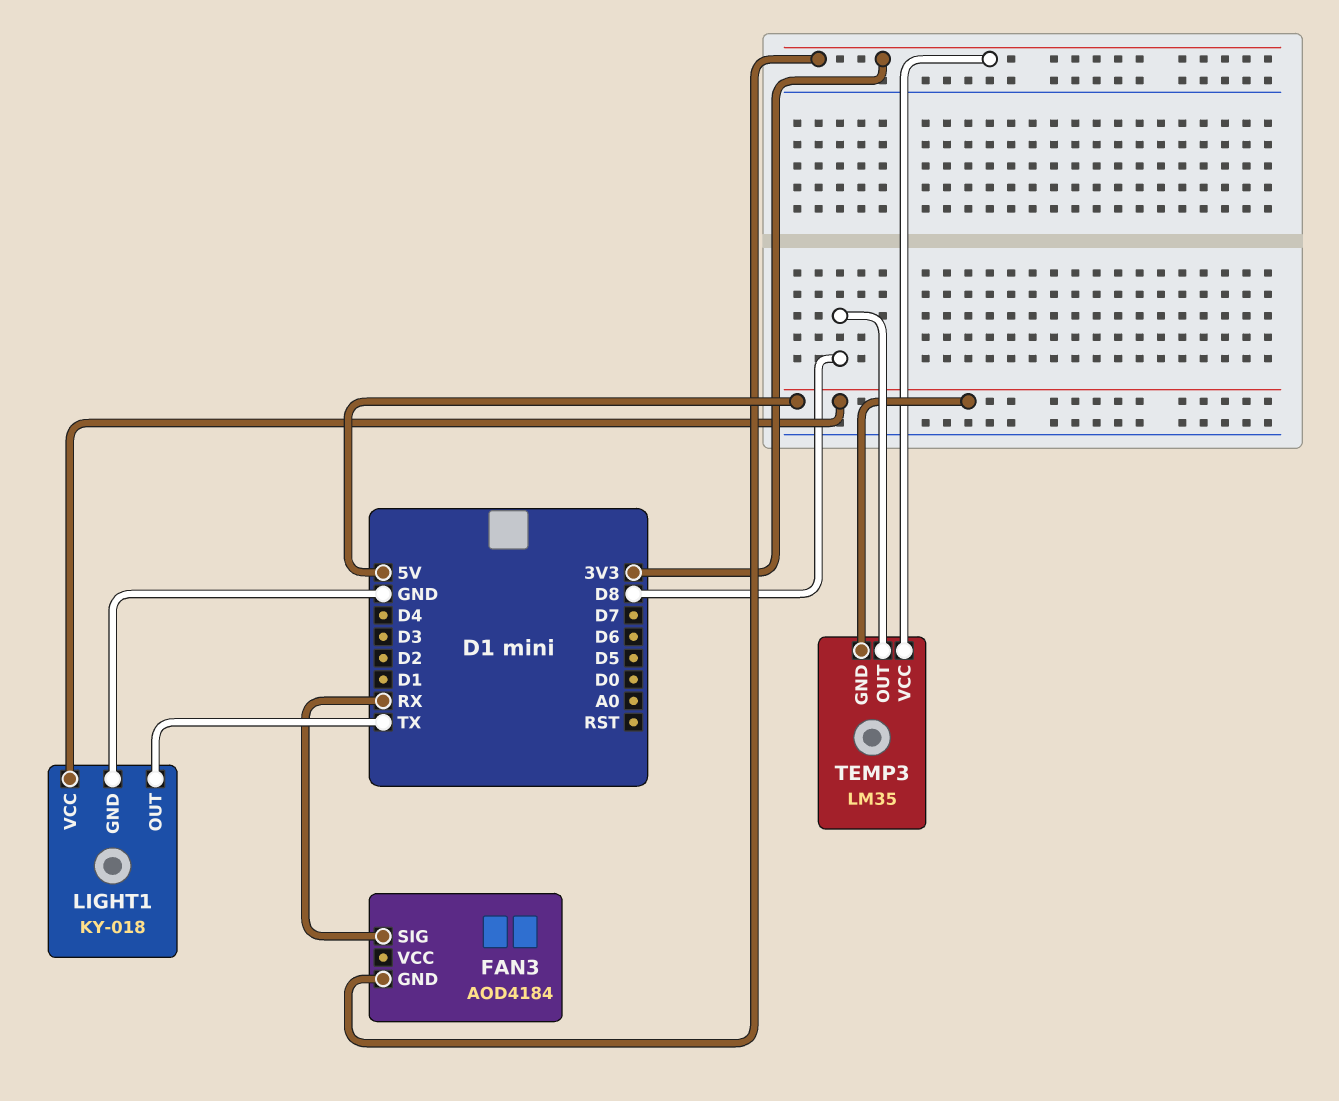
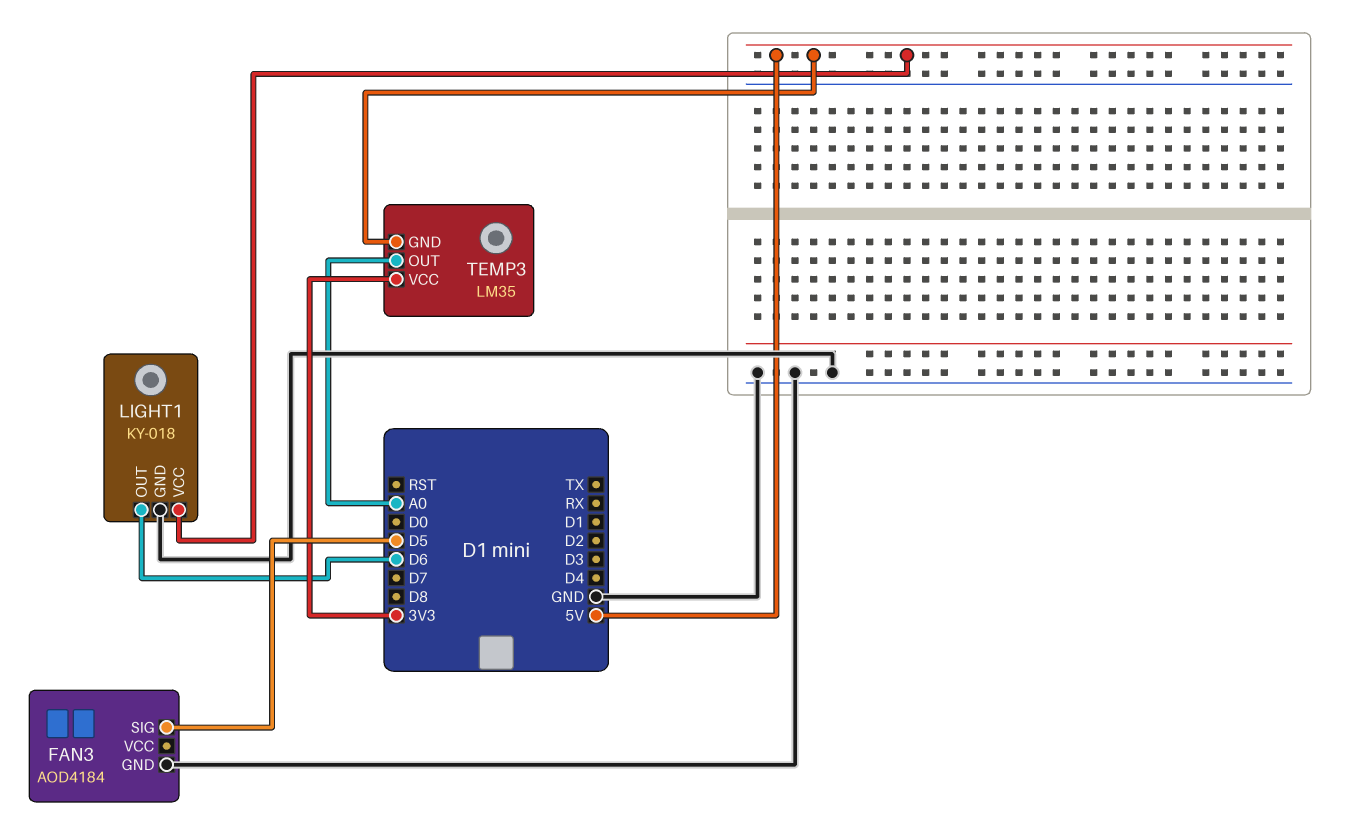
FAN3 pin GND: 3V3 -> GND
FAN3 pin SIG: RX -> D5
LIGHT1 pin OUT: TX -> D6
TEMP3 pin OUT: D8 -> A0

